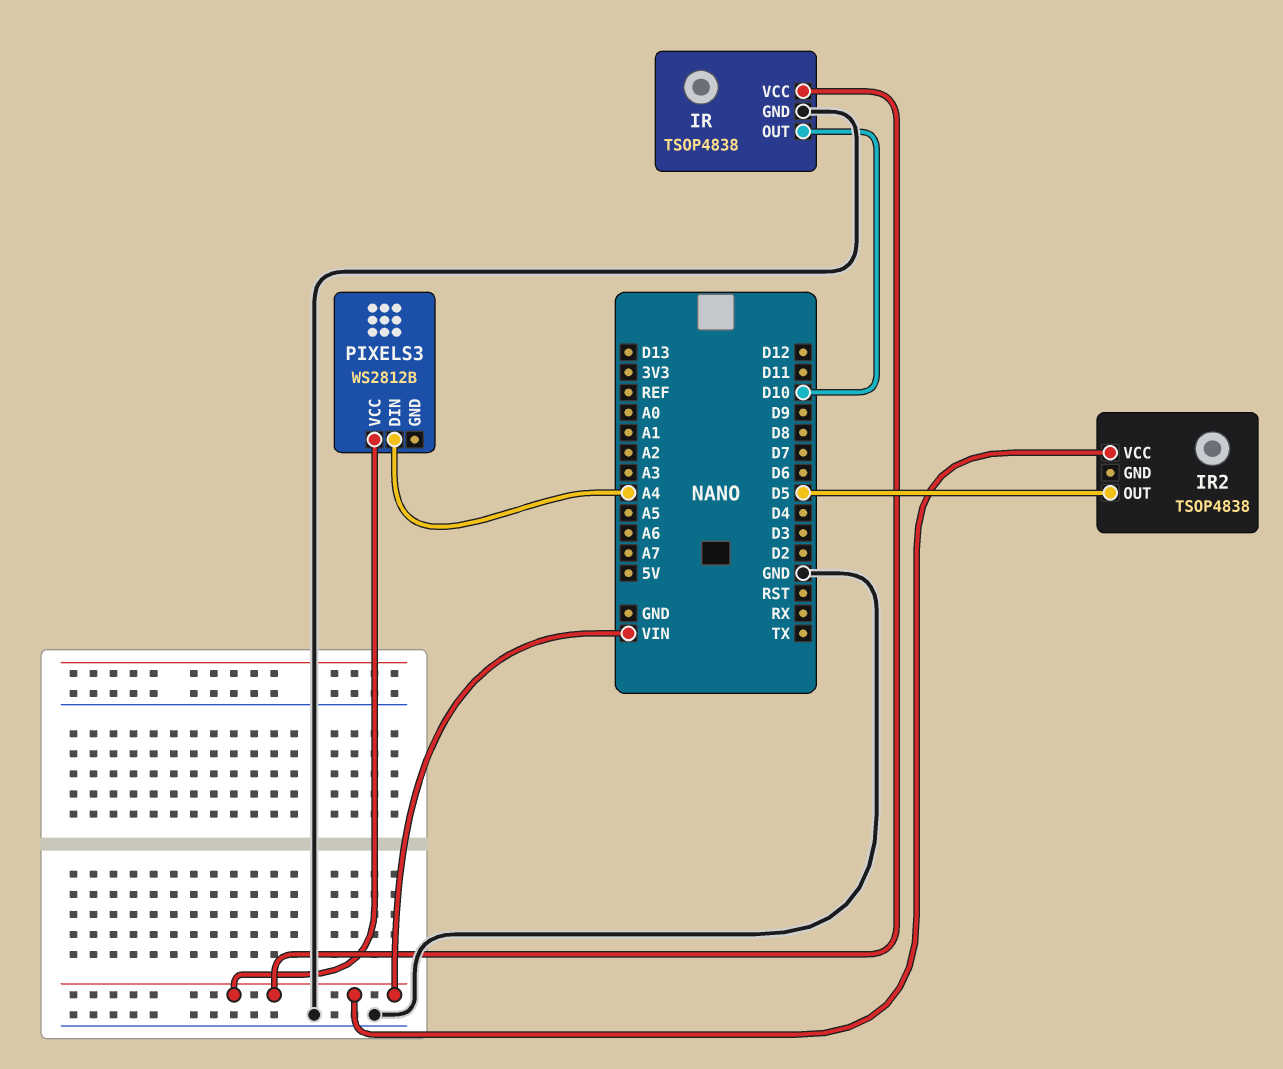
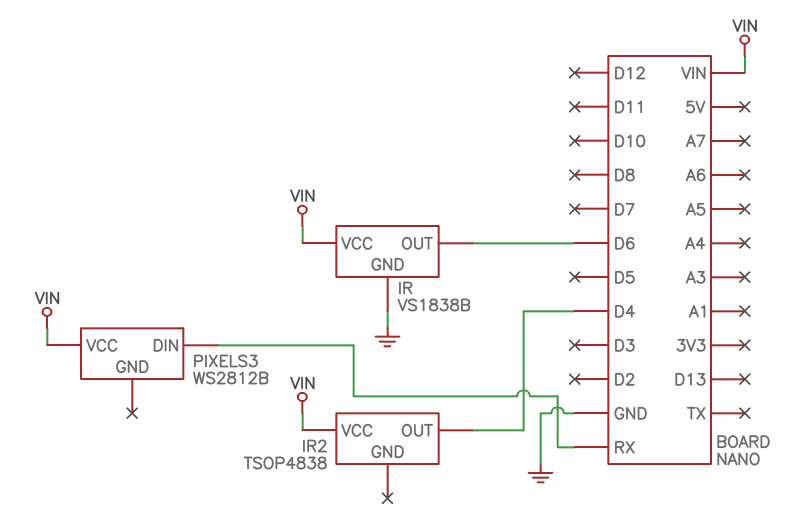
IR: TSOP4838 -> VS1838B
IR pin OUT: D10 -> D6
IR2 pin OUT: D5 -> D4
PIXELS3 pin DIN: A4 -> RX

